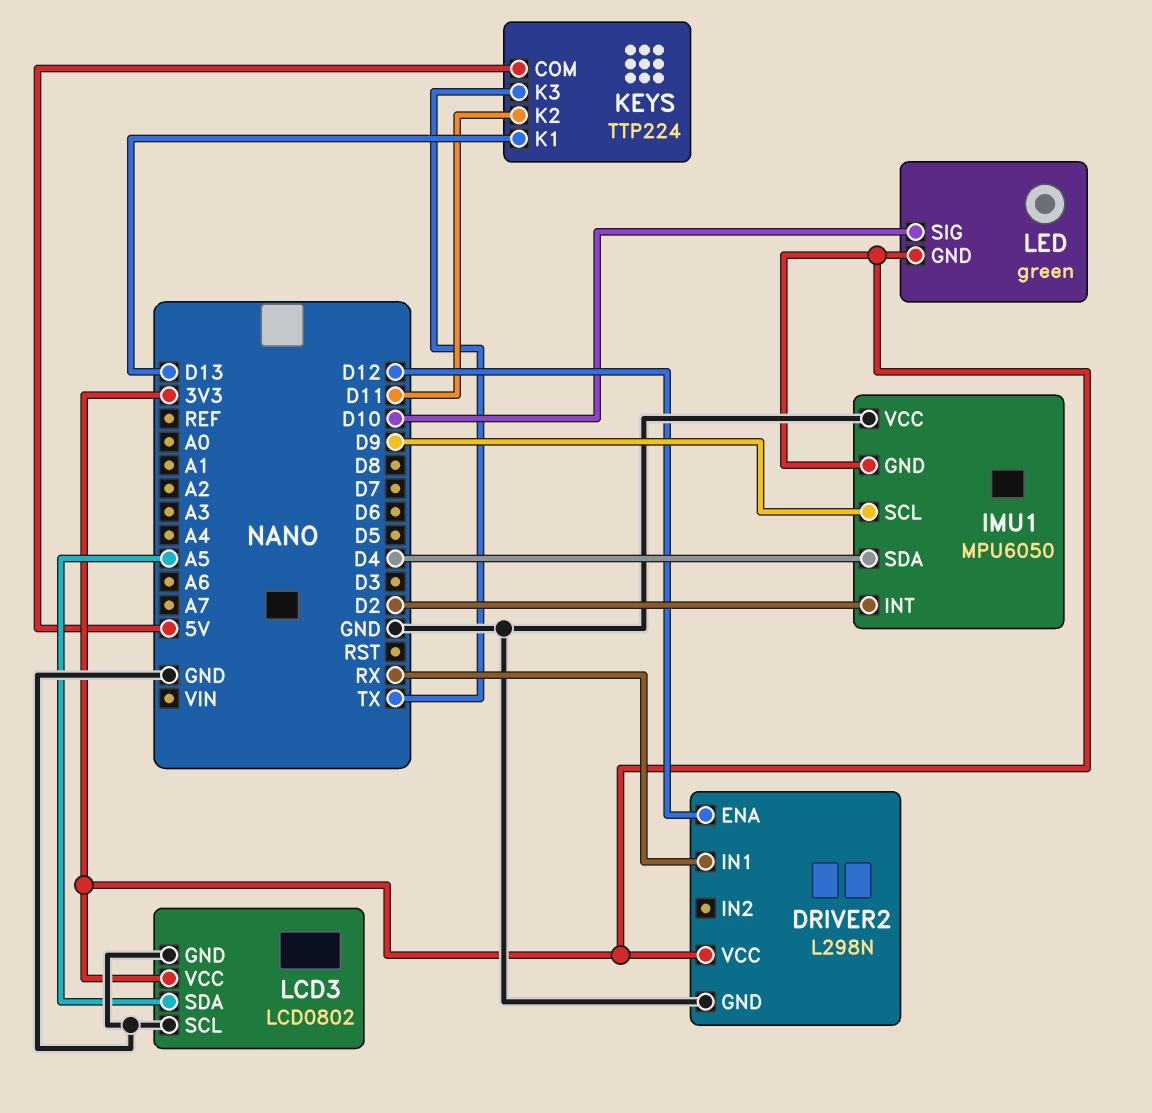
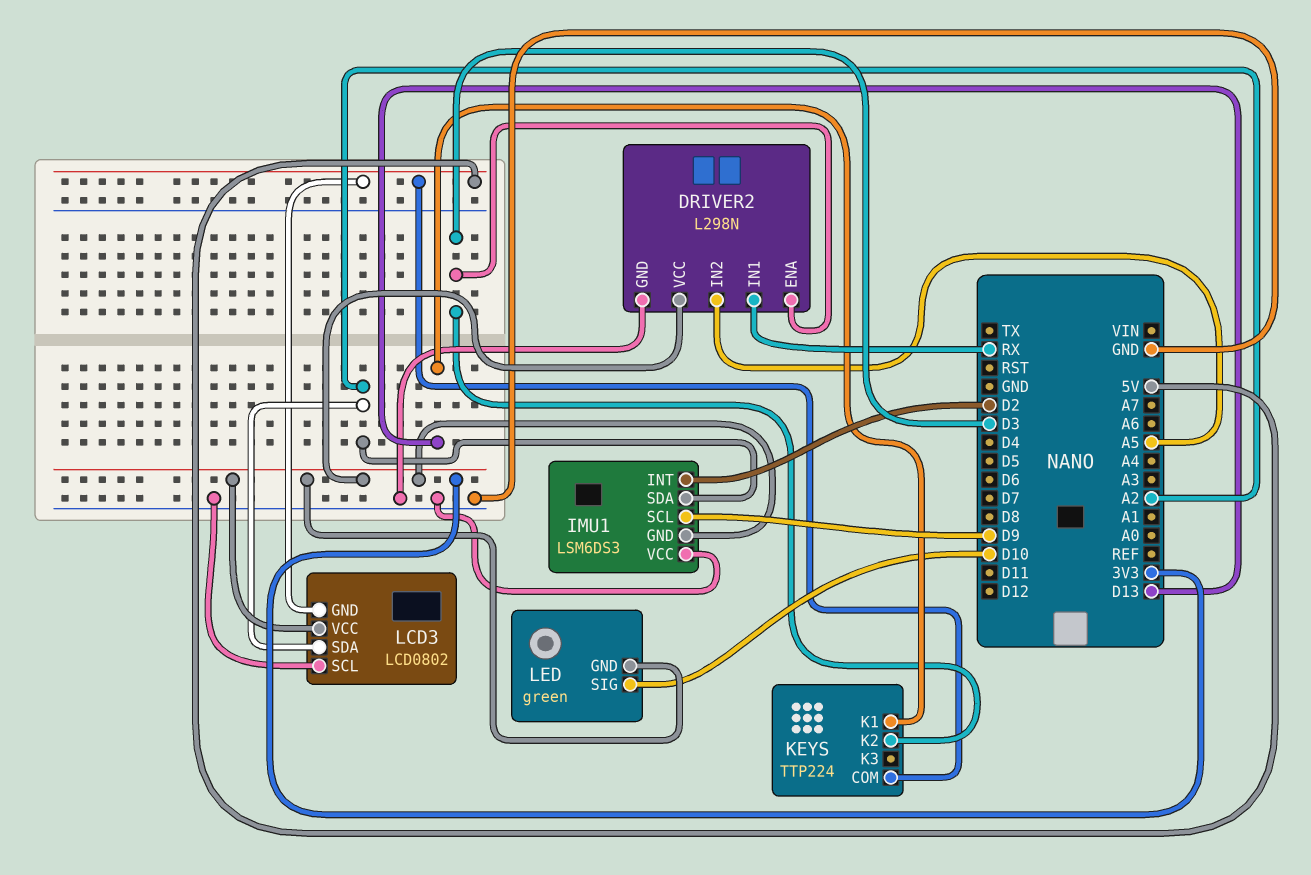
DRIVER2 pin ENA: D12 -> D3
DRIVER2 pin IN2: none -> A5
IMU1: MPU6050 -> LSM6DS3
IMU1 pin SDA: D4 -> A2
KEYS pin K2: D11 -> D3
KEYS pin K3: TX -> none
LCD3 pin GND: GND -> 5V
LCD3 pin SDA: A5 -> A2

